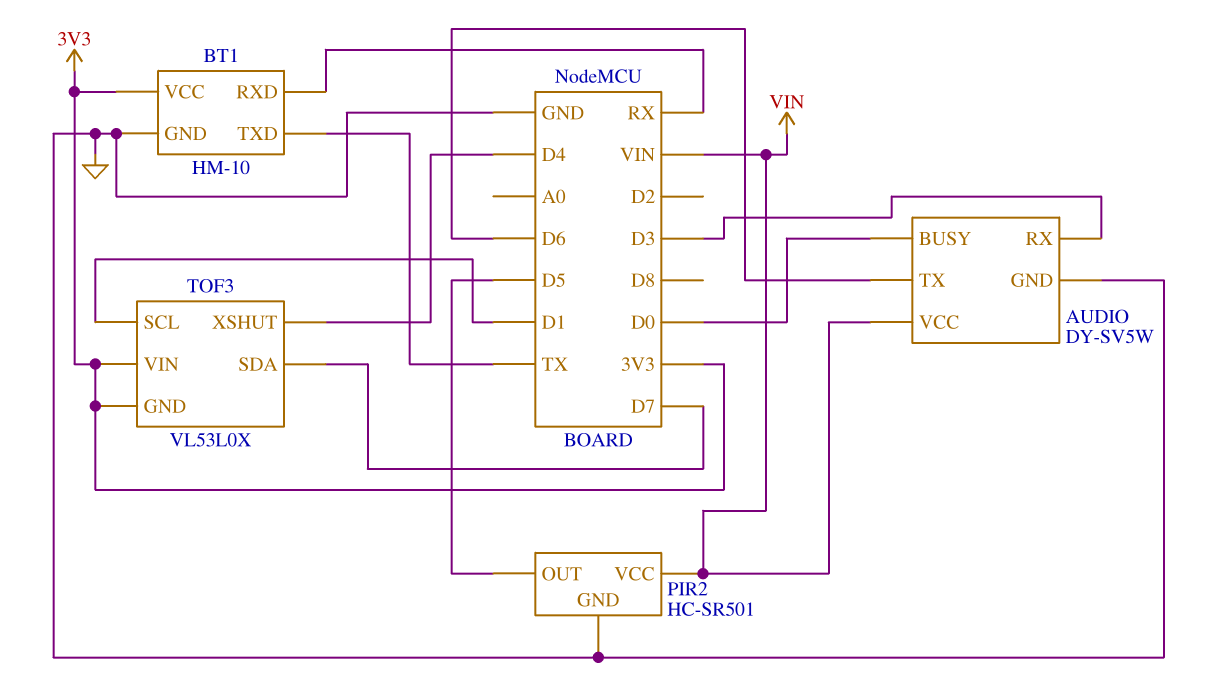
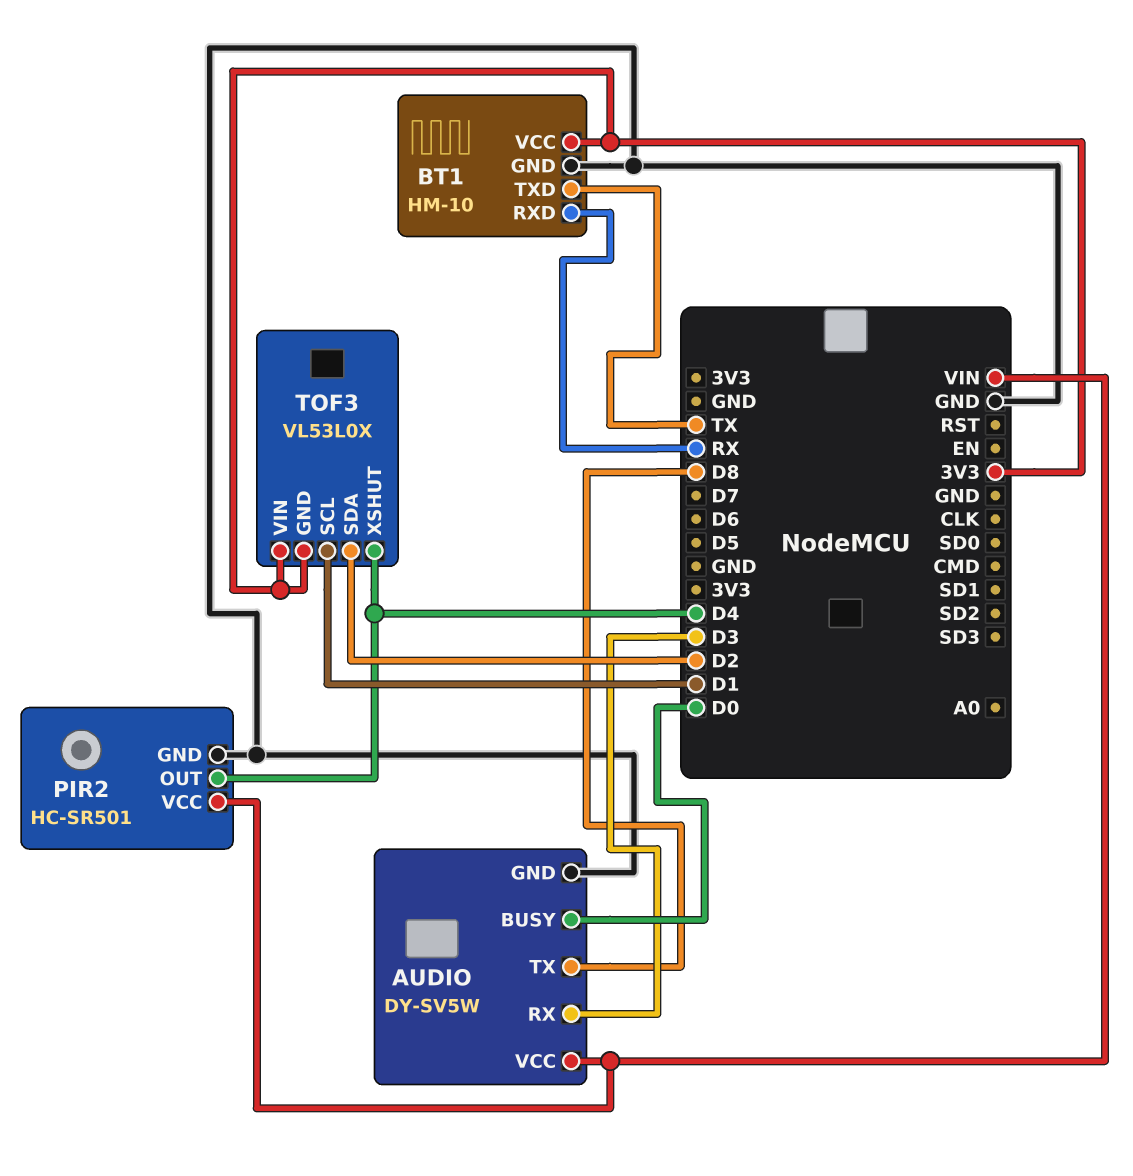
AUDIO pin TX: D6 -> D8
PIR2 pin OUT: D5 -> D4
TOF3 pin SDA: D7 -> D2

